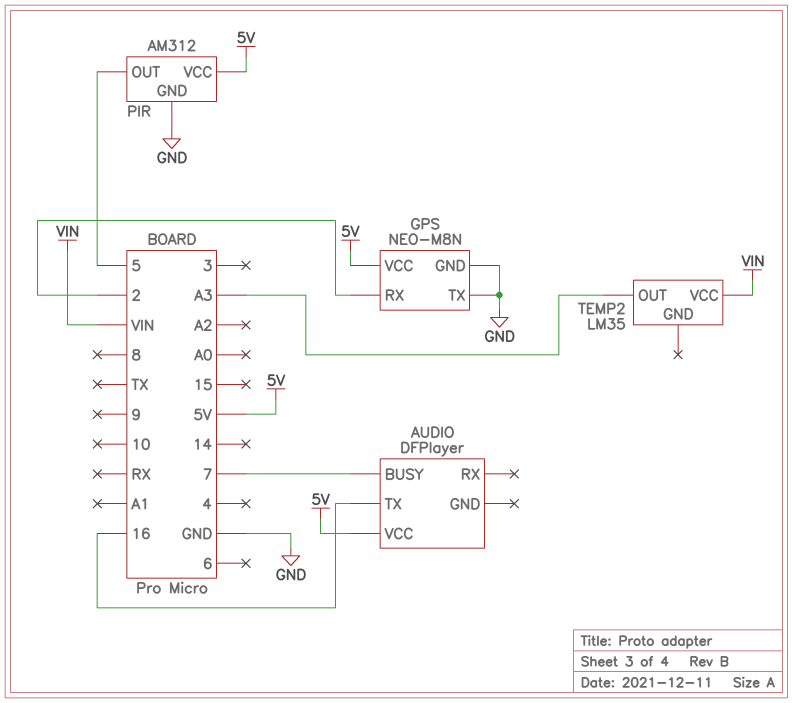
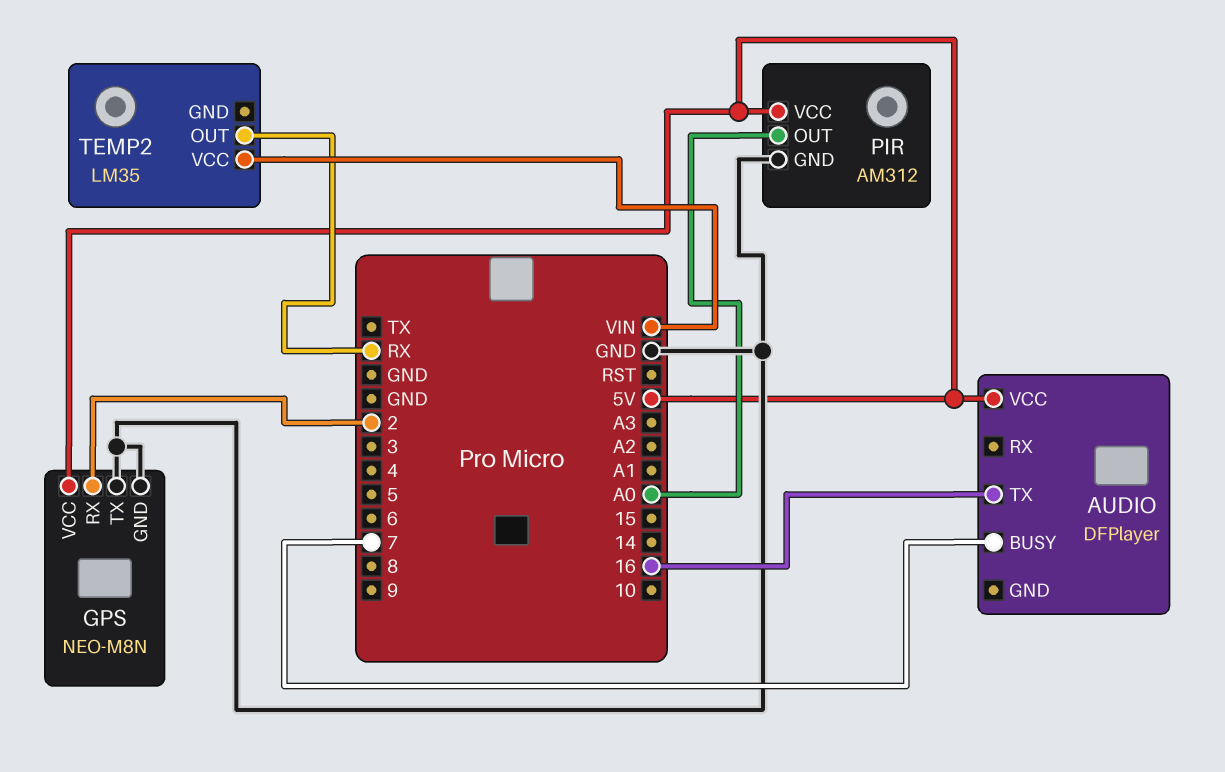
PIR pin OUT: 5 -> A0
TEMP2 pin OUT: A3 -> RX

